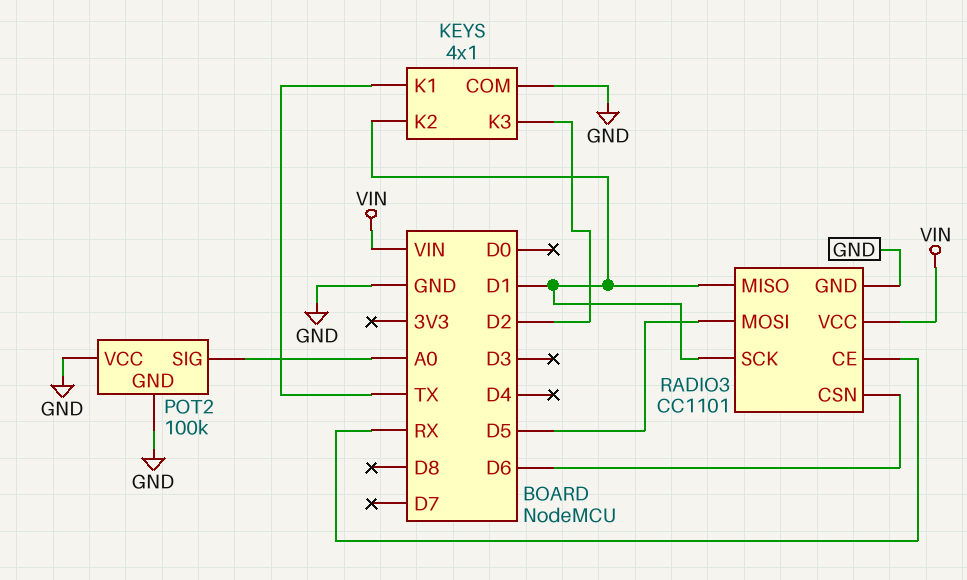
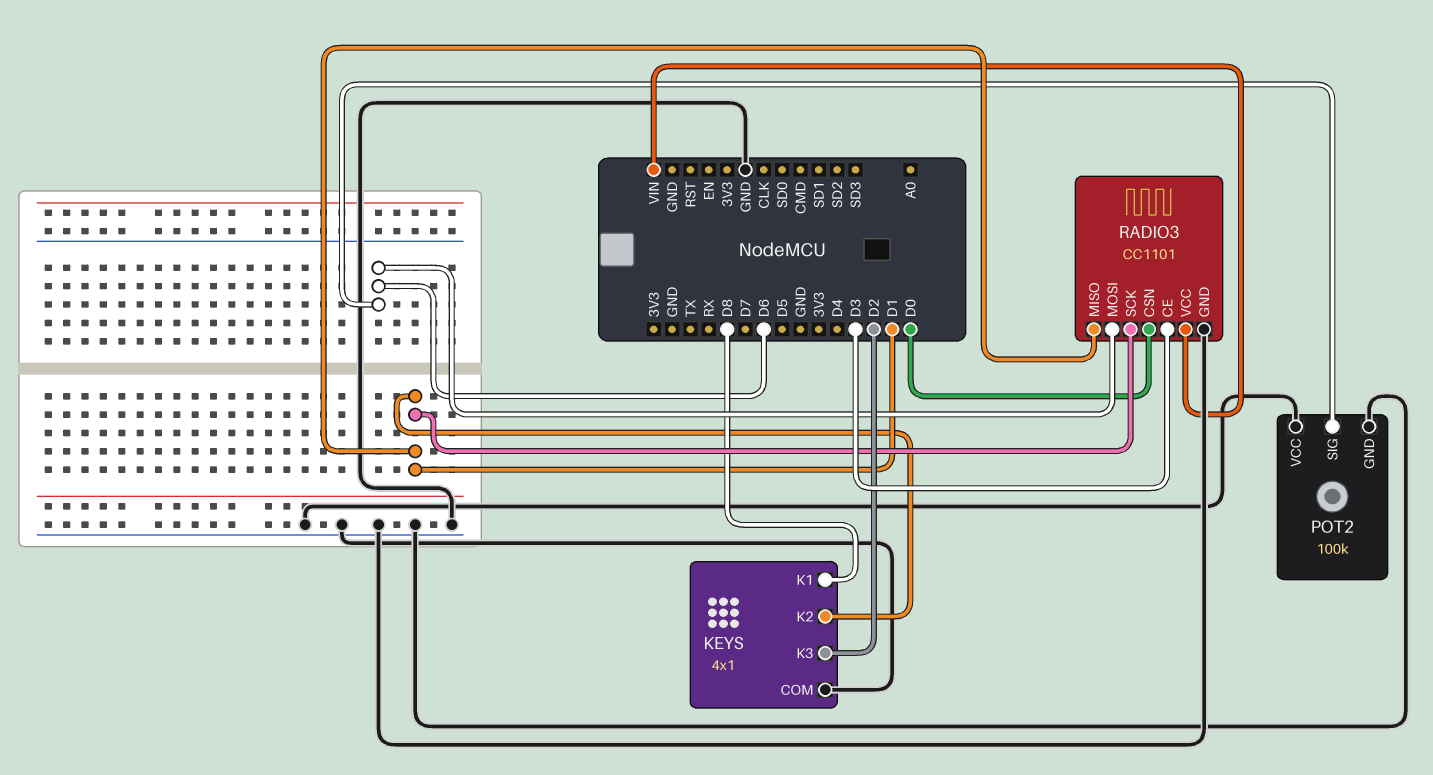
KEYS pin K1: TX -> D8
POT2 pin SIG: A0 -> D6
RADIO3 pin CE: RX -> D3
RADIO3 pin CSN: D6 -> D0
RADIO3 pin MOSI: D5 -> D6

